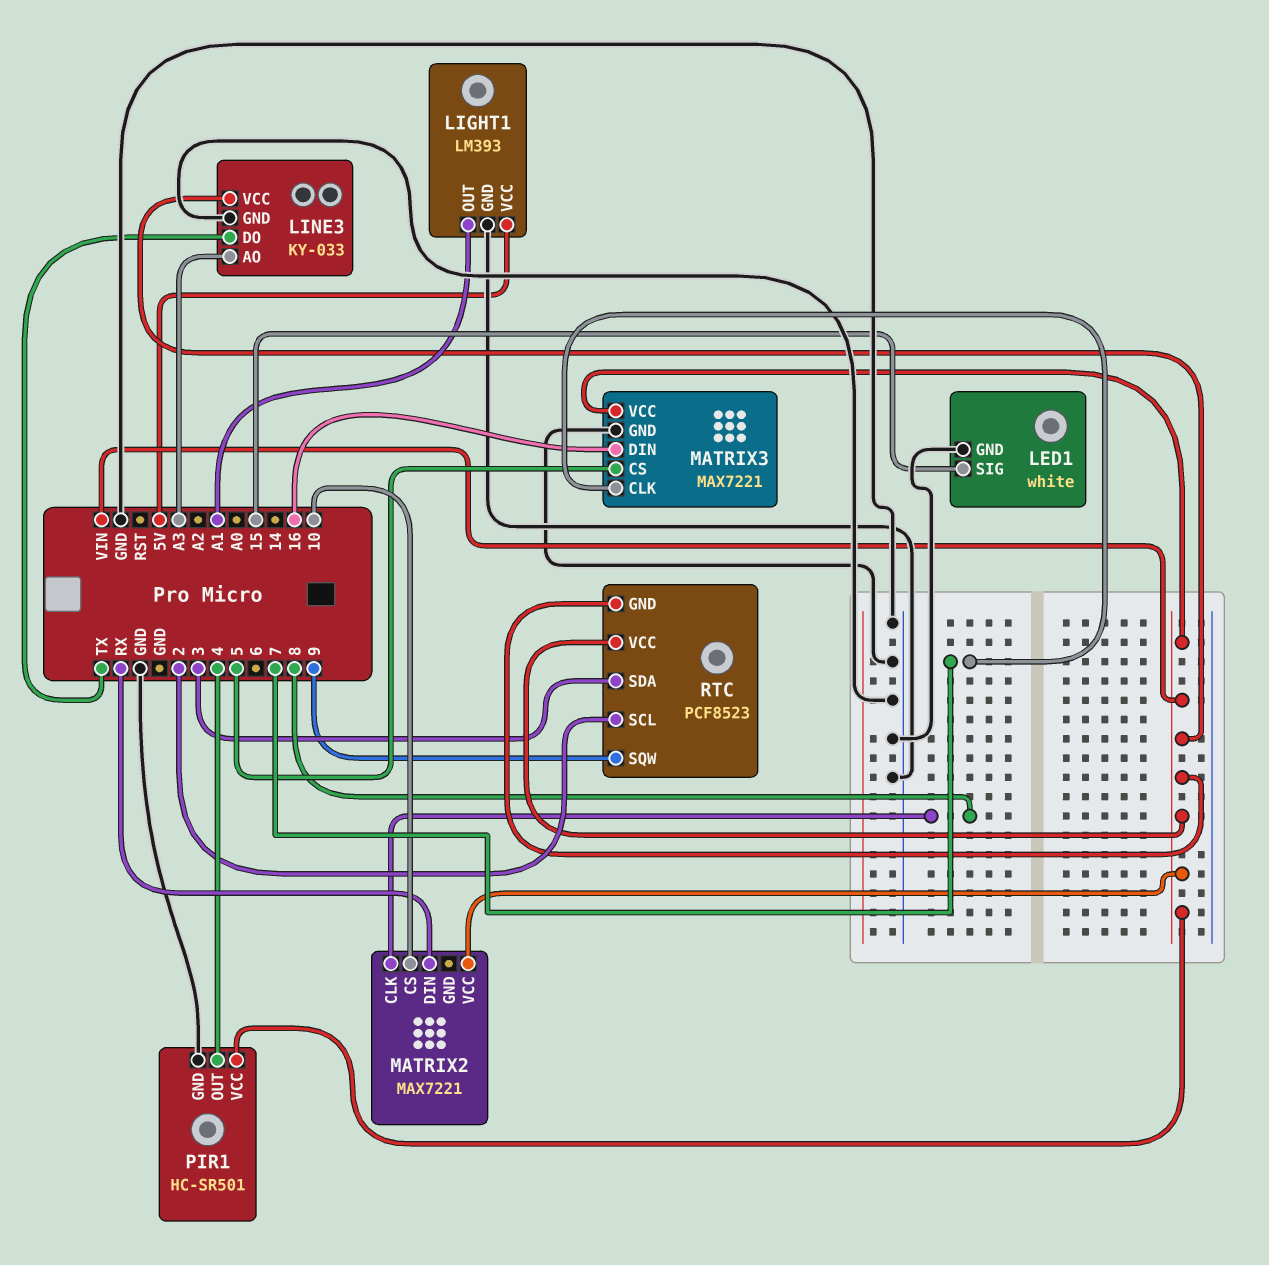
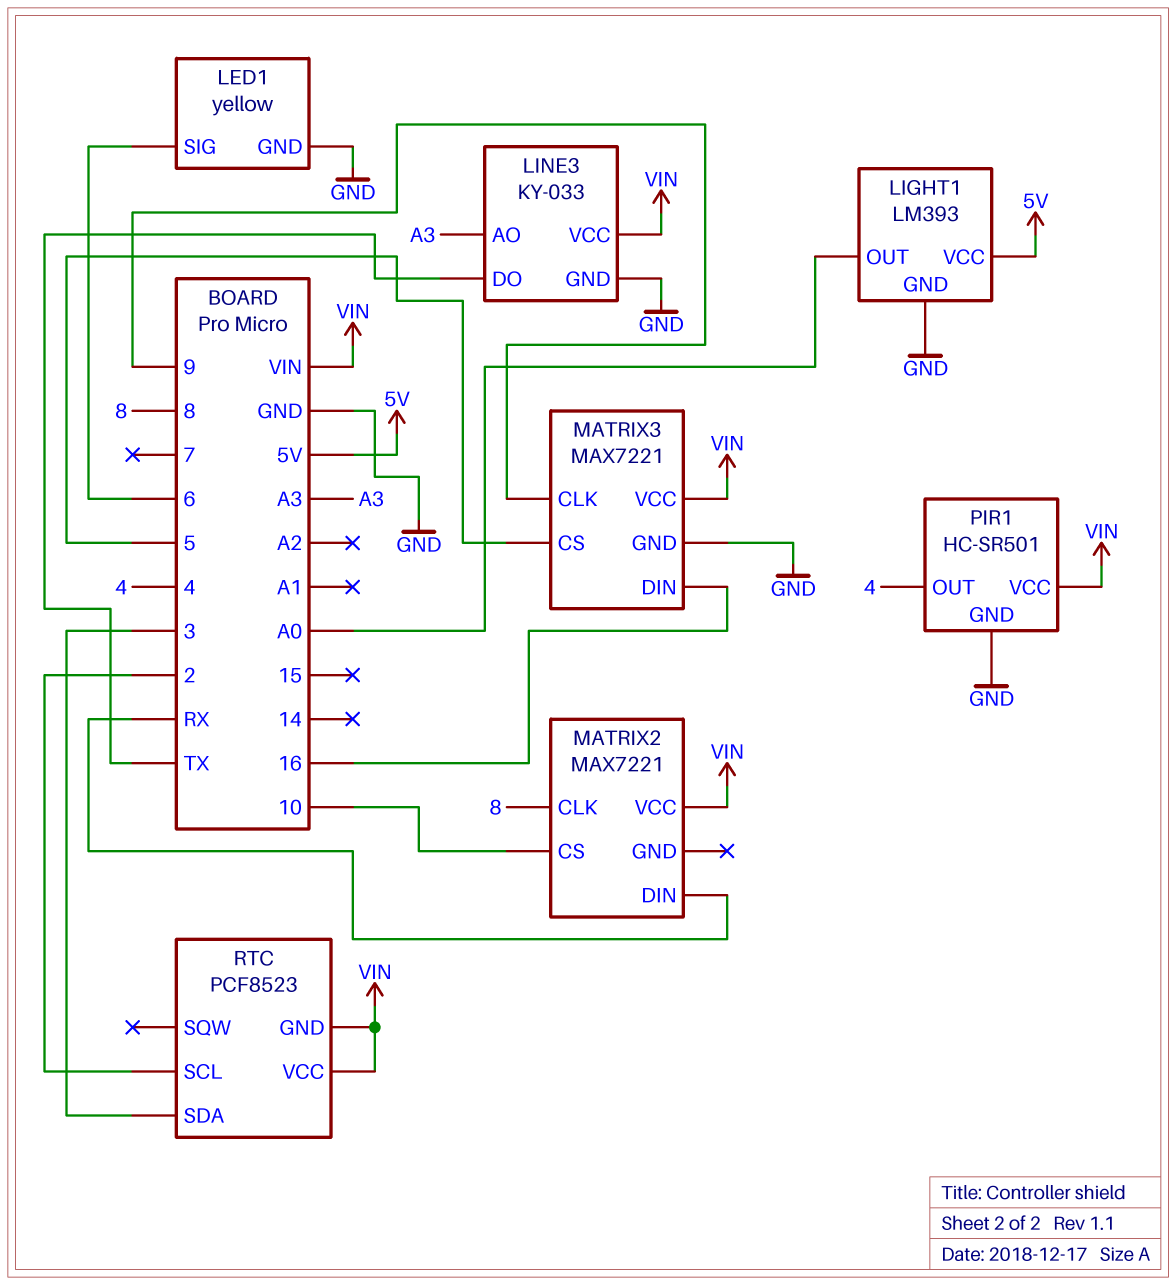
LED1: white -> yellow
LED1 pin SIG: 15 -> 6
LIGHT1 pin OUT: A1 -> A0
MATRIX3 pin CLK: 7 -> 9
RTC pin SQW: 9 -> none

